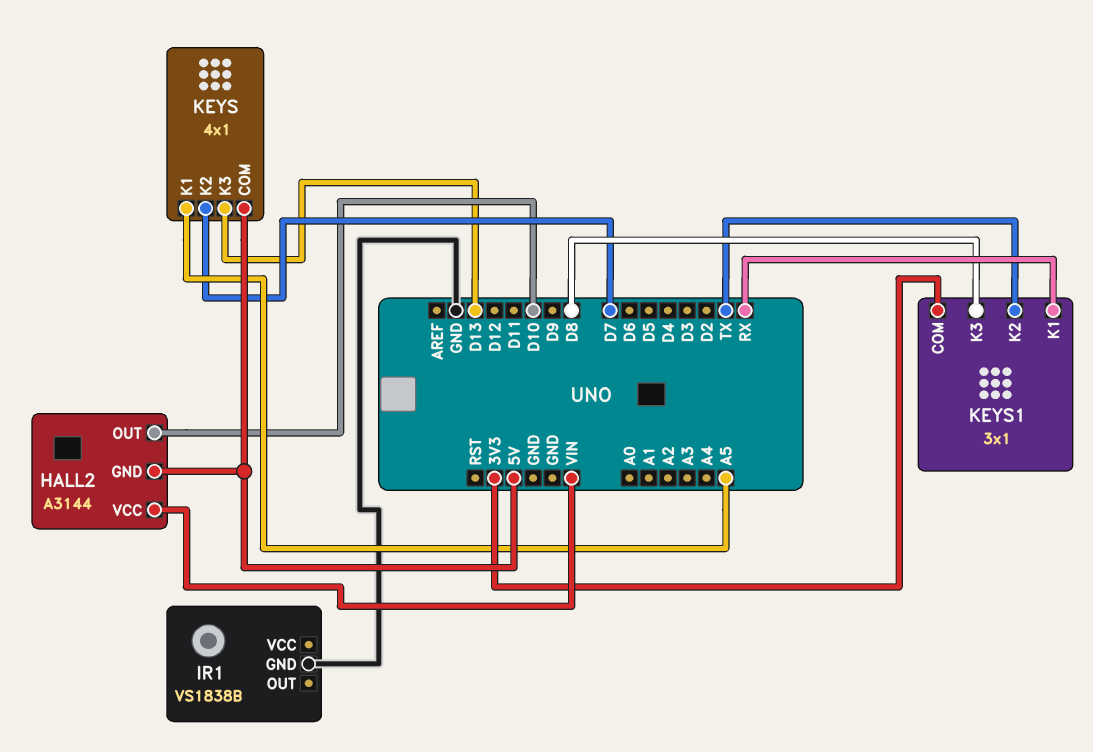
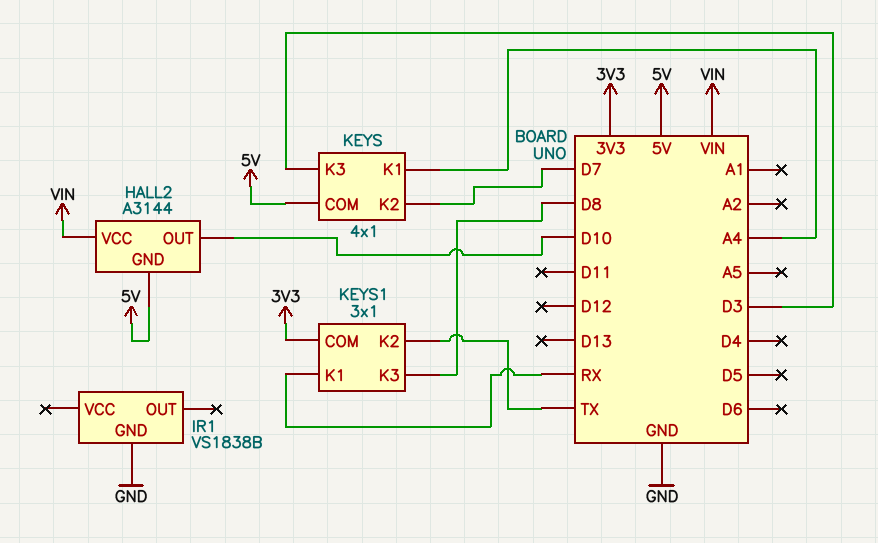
KEYS pin K1: A5 -> A4
KEYS pin K3: D13 -> D3

